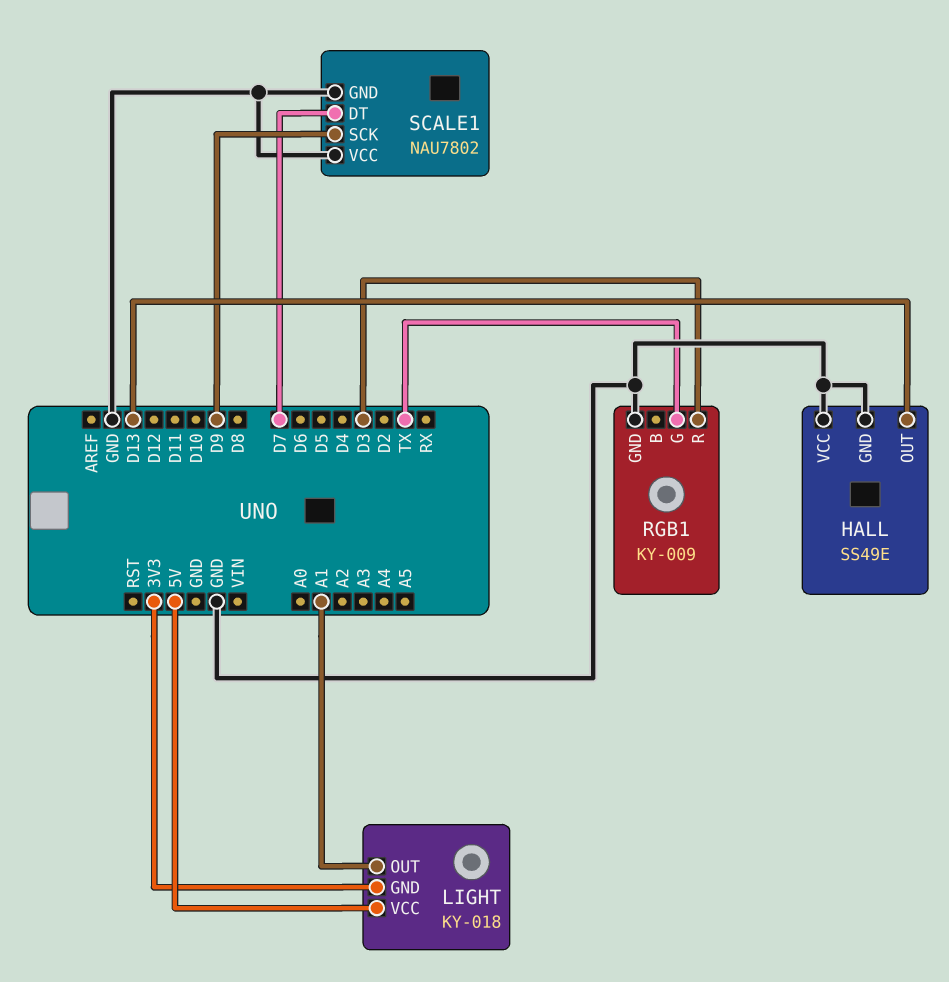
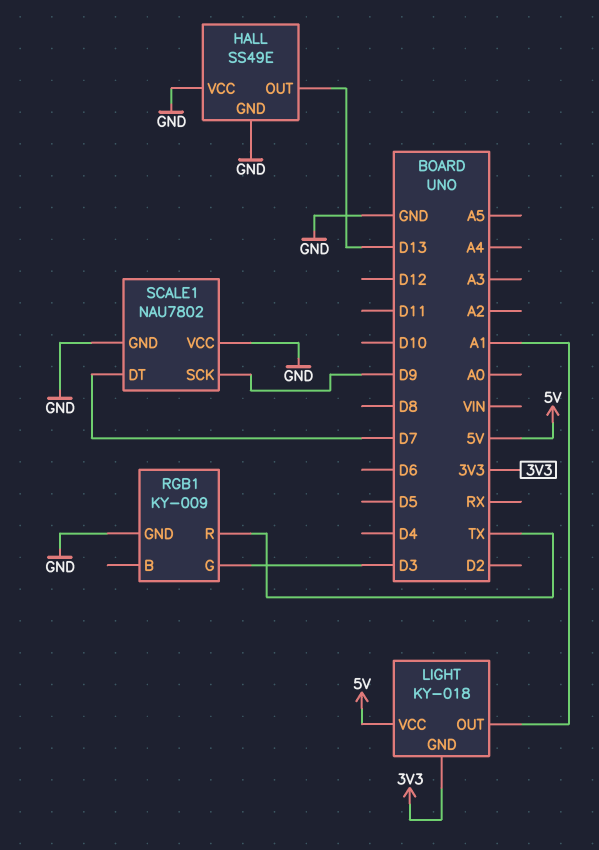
RGB1 pin G: TX -> D3
RGB1 pin R: D3 -> TX

